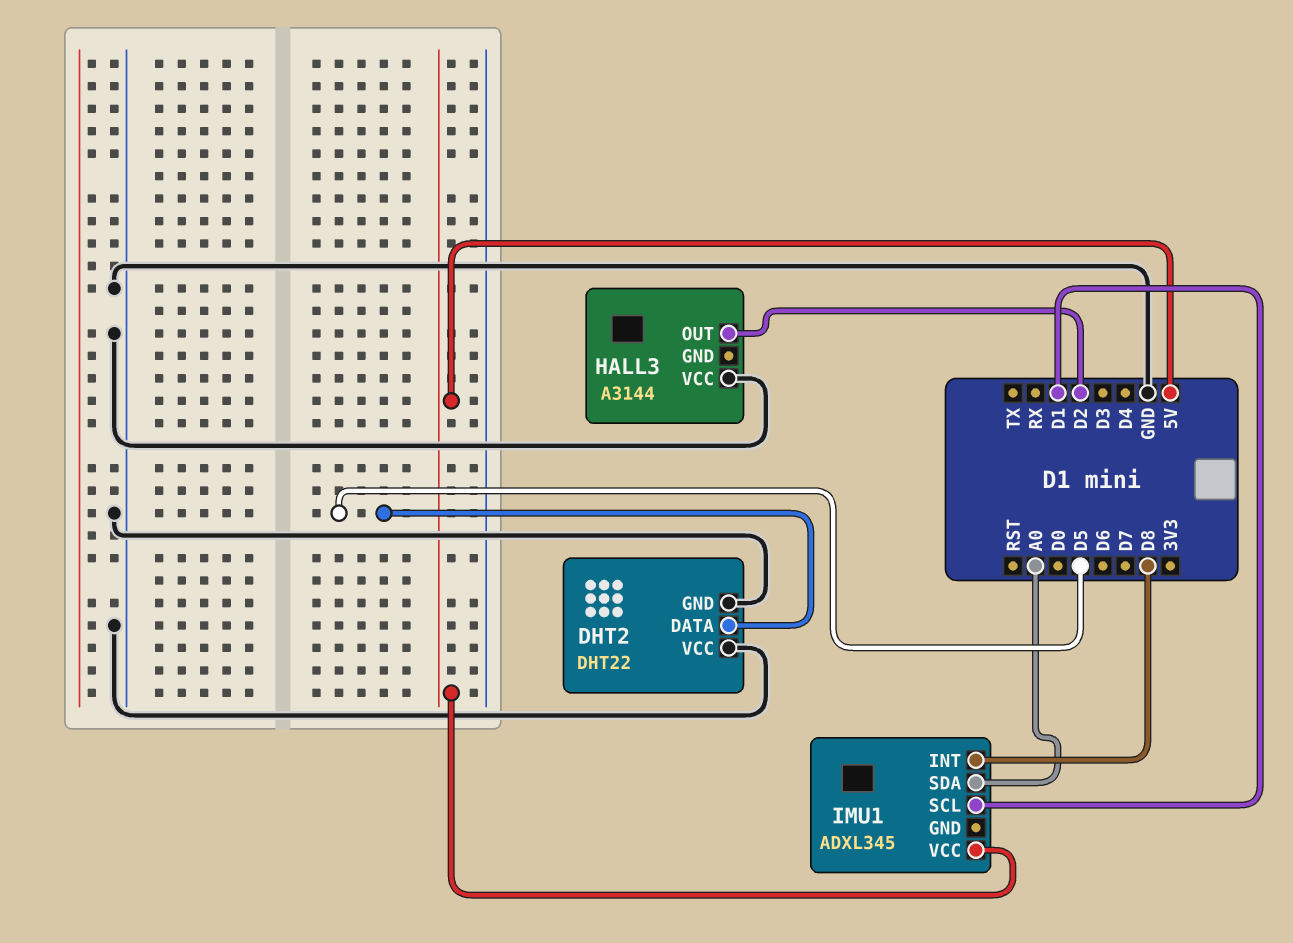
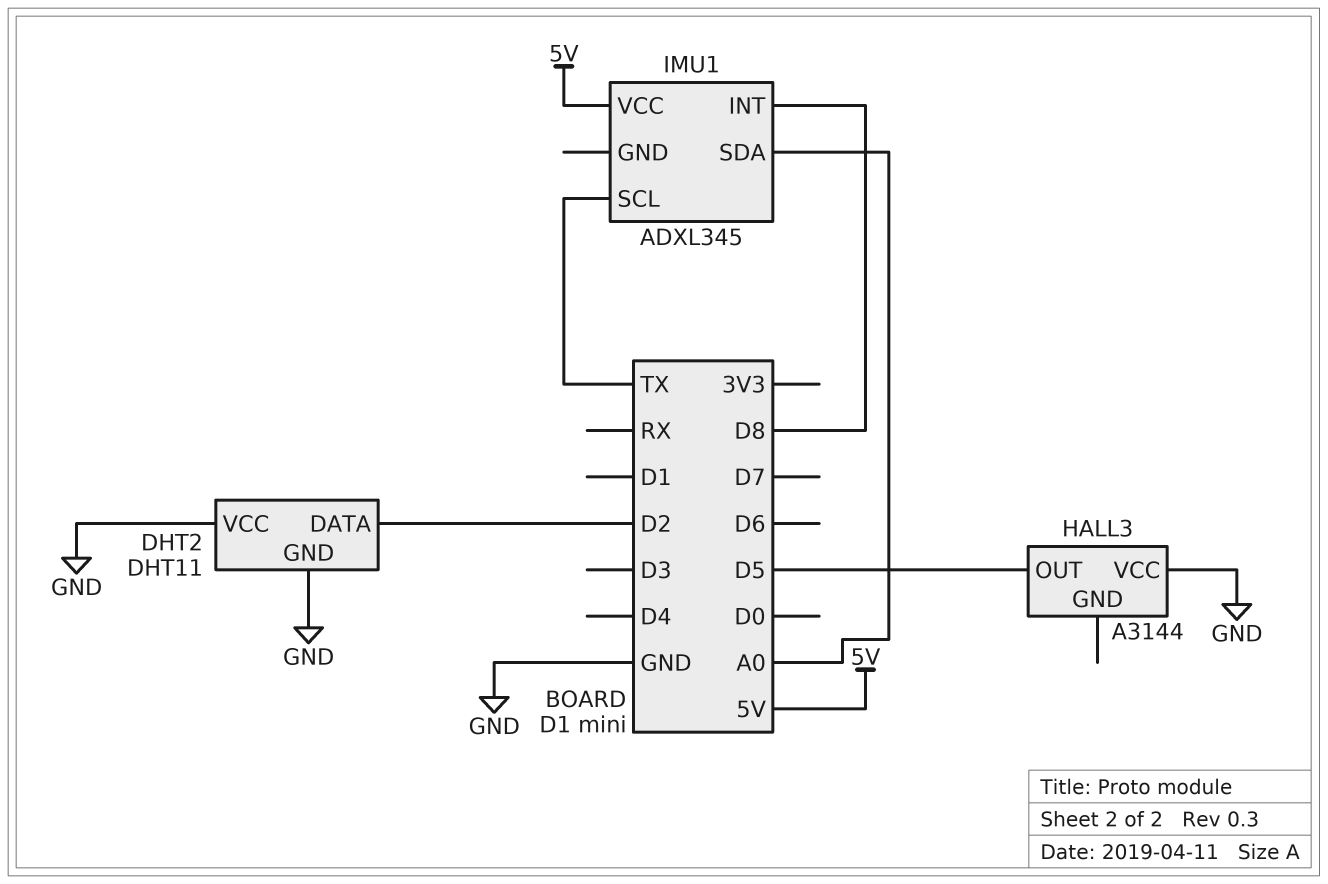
DHT2: DHT22 -> DHT11
DHT2 pin DATA: D5 -> D2
HALL3 pin OUT: D2 -> D5
IMU1 pin SCL: D1 -> TX

